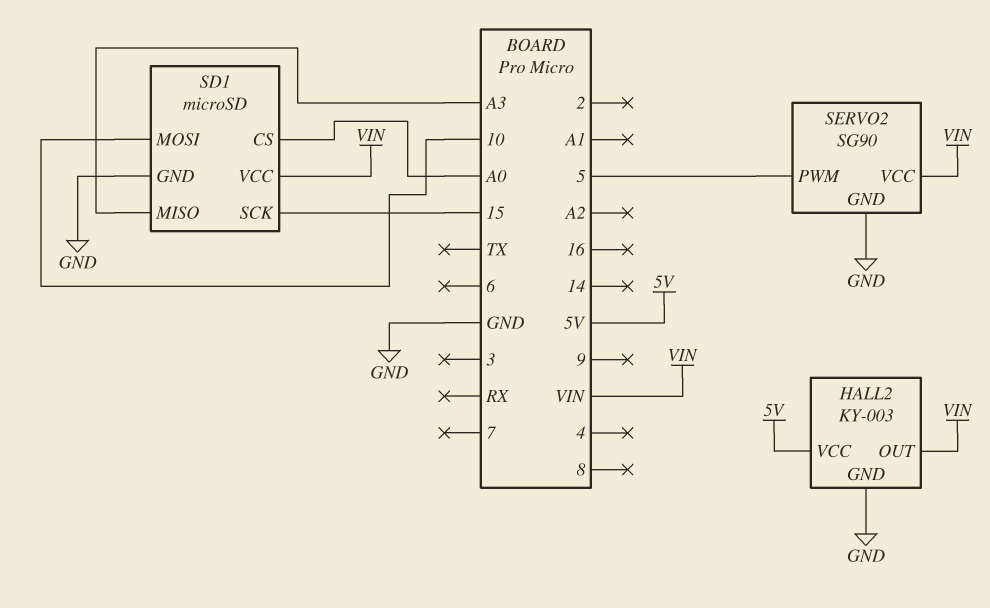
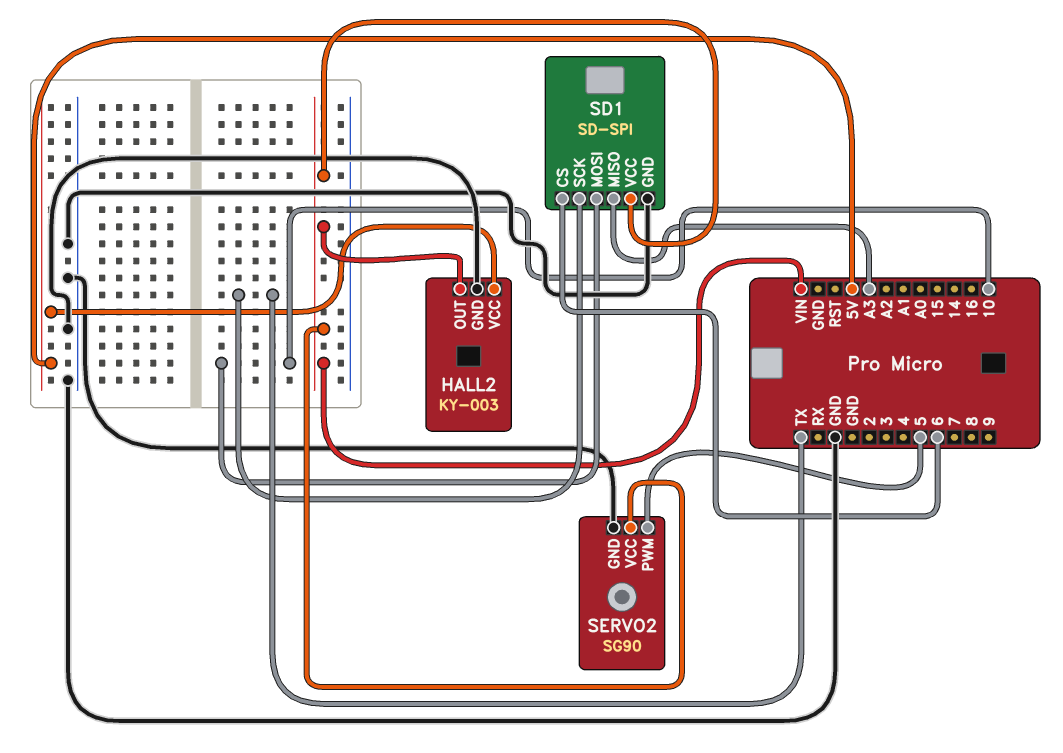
SD1: microSD -> SD-SPI
SD1 pin CS: A0 -> 6
SD1 pin SCK: 15 -> TX

